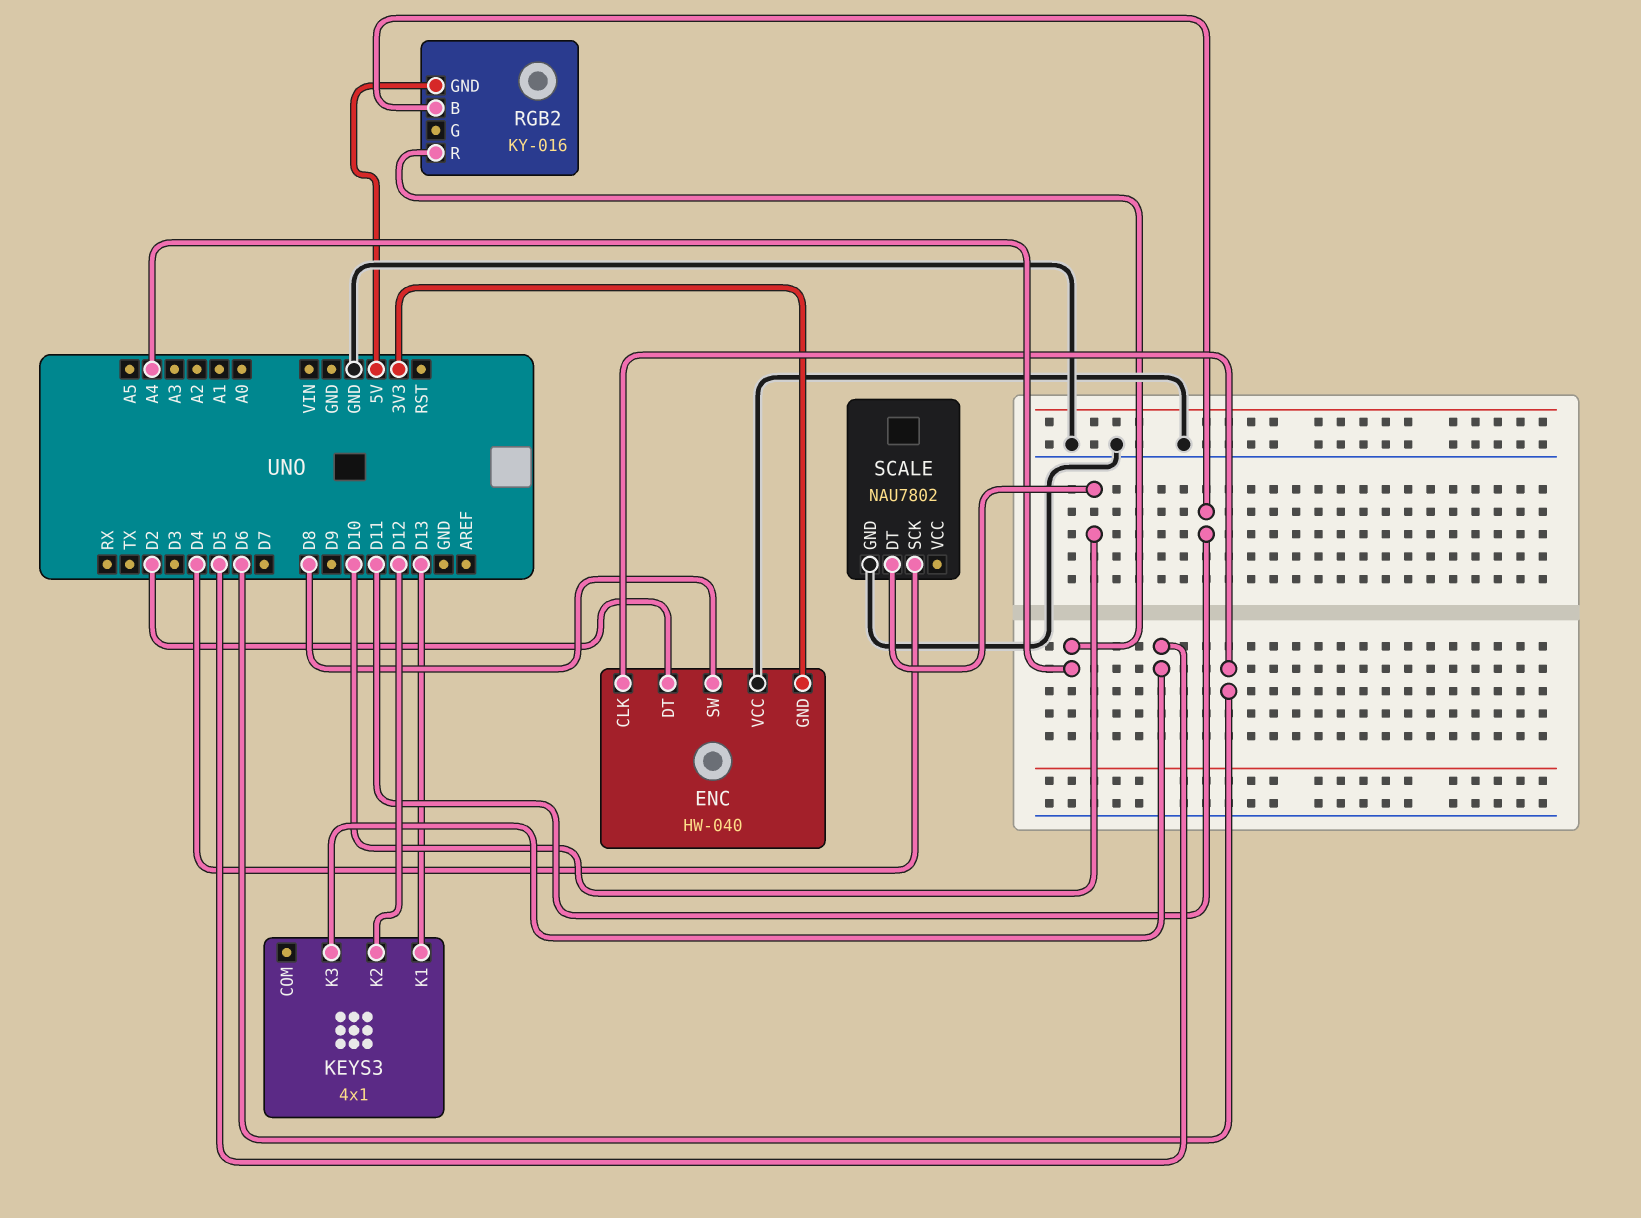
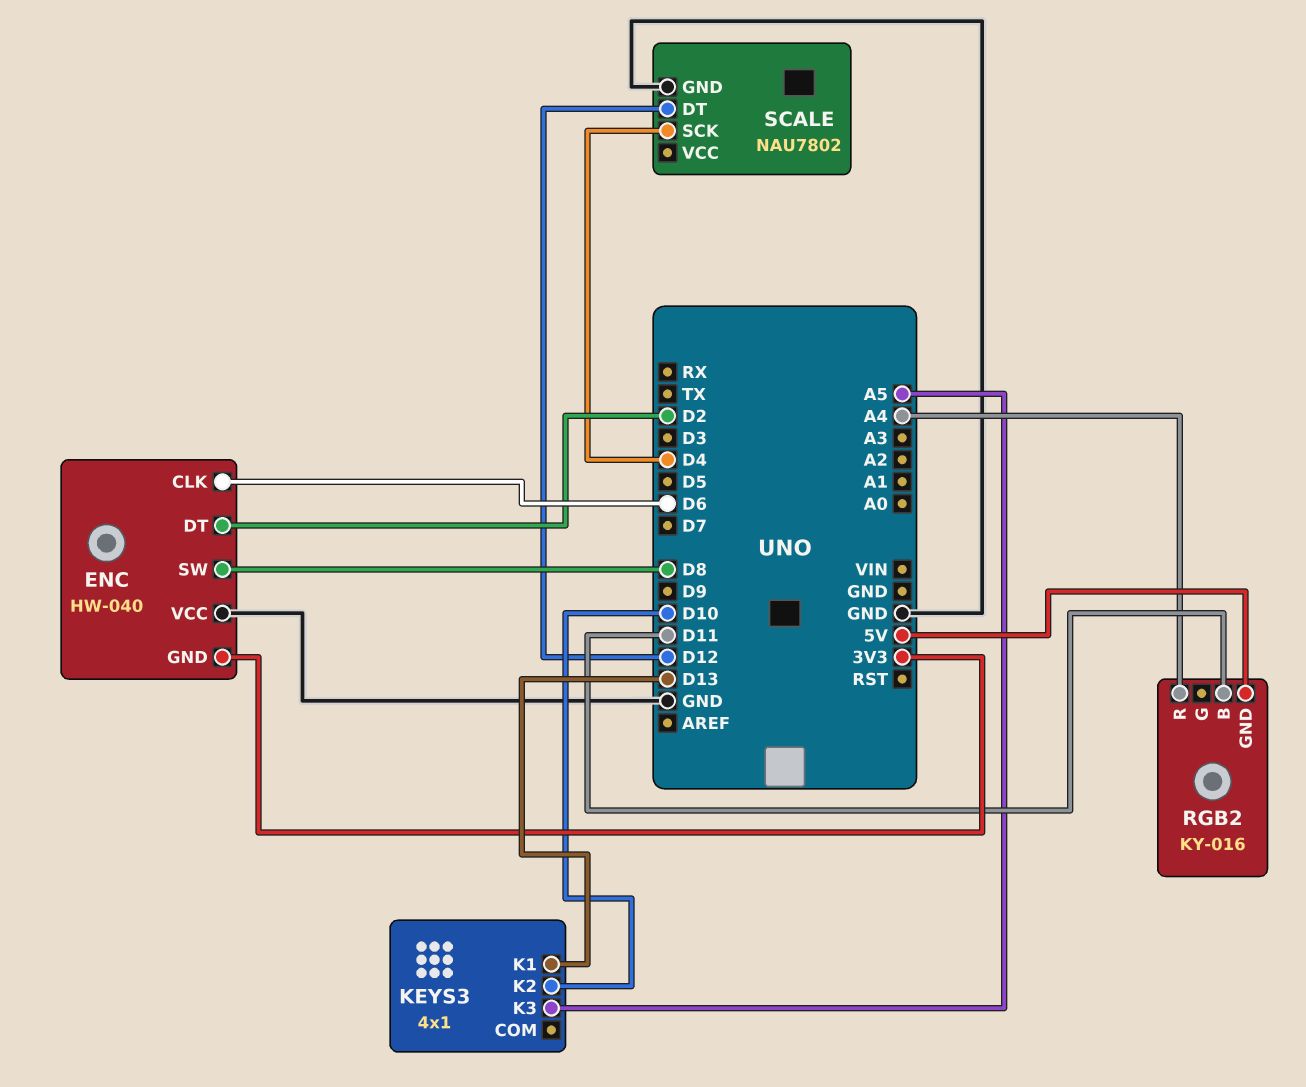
KEYS3 pin K2: D12 -> D10
KEYS3 pin K3: D5 -> A5
SCALE pin DT: D10 -> D12

